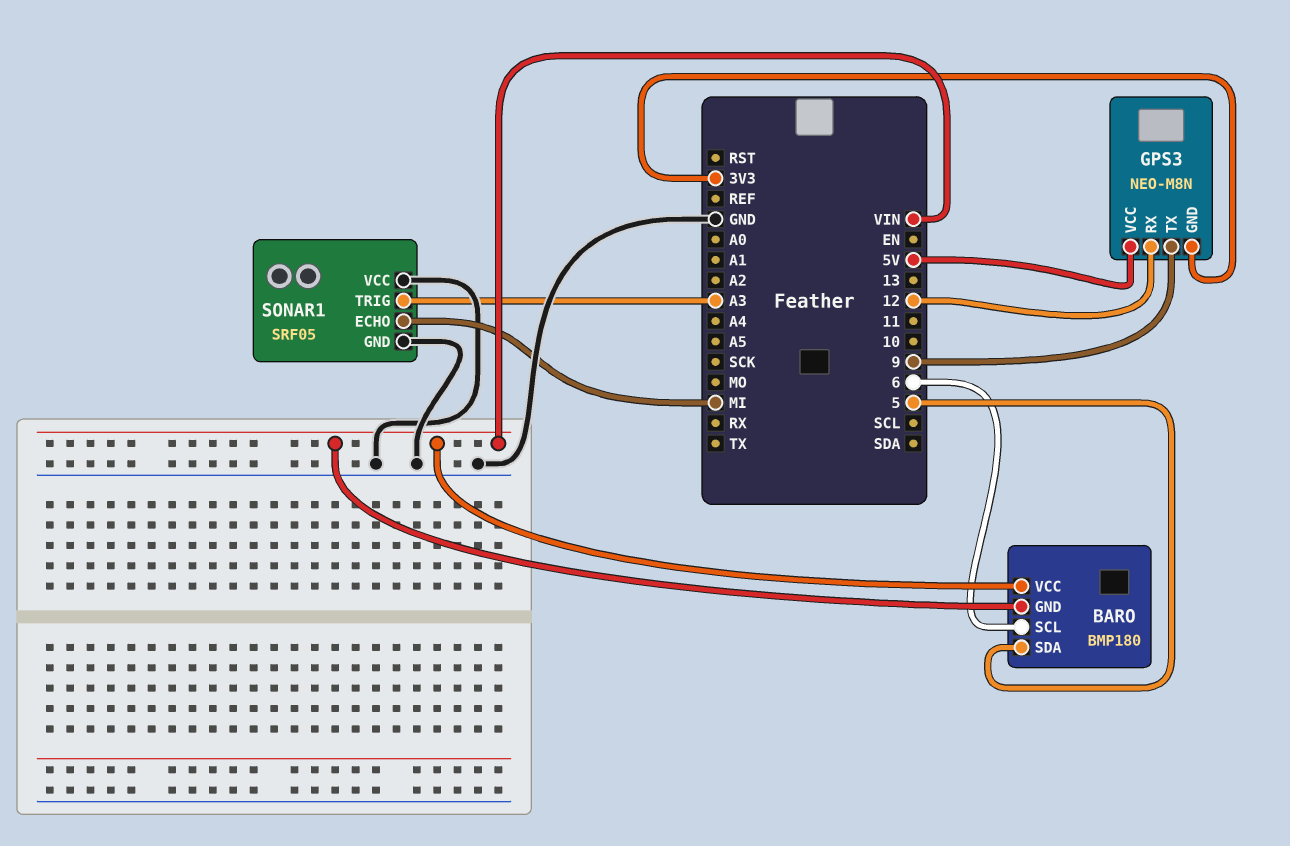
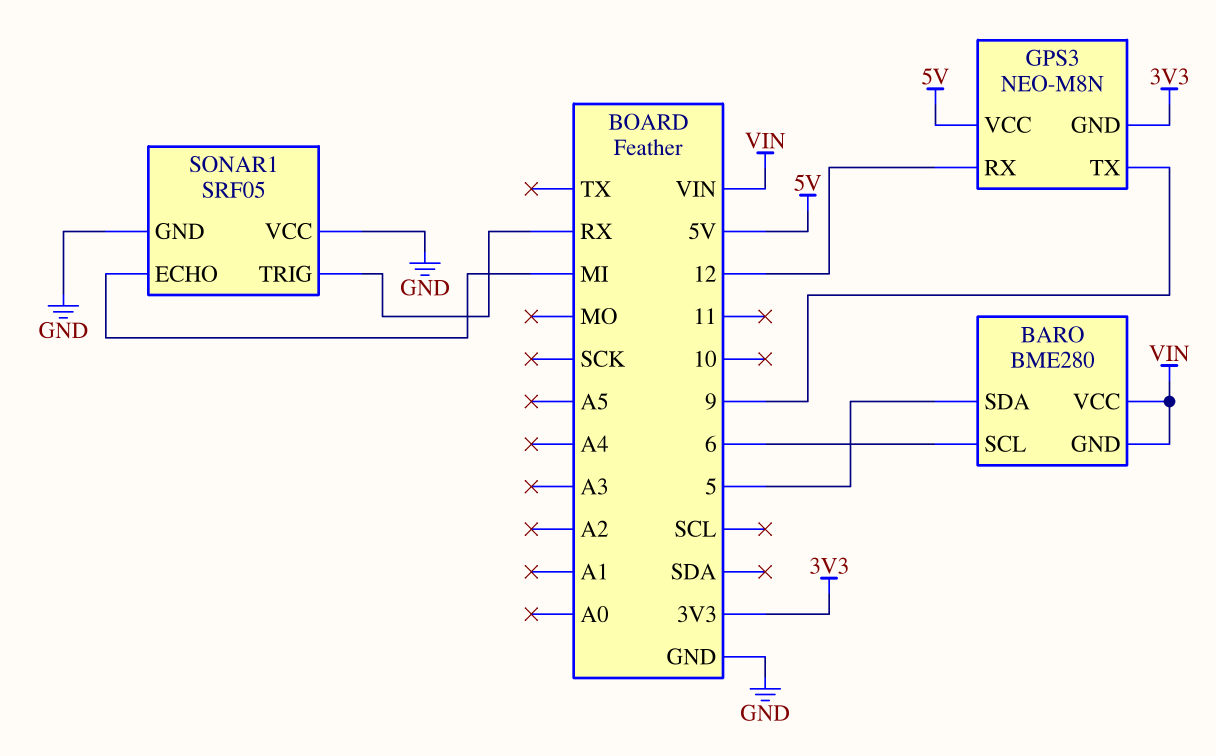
BARO: BMP180 -> BME280
SONAR1 pin TRIG: A3 -> RX

